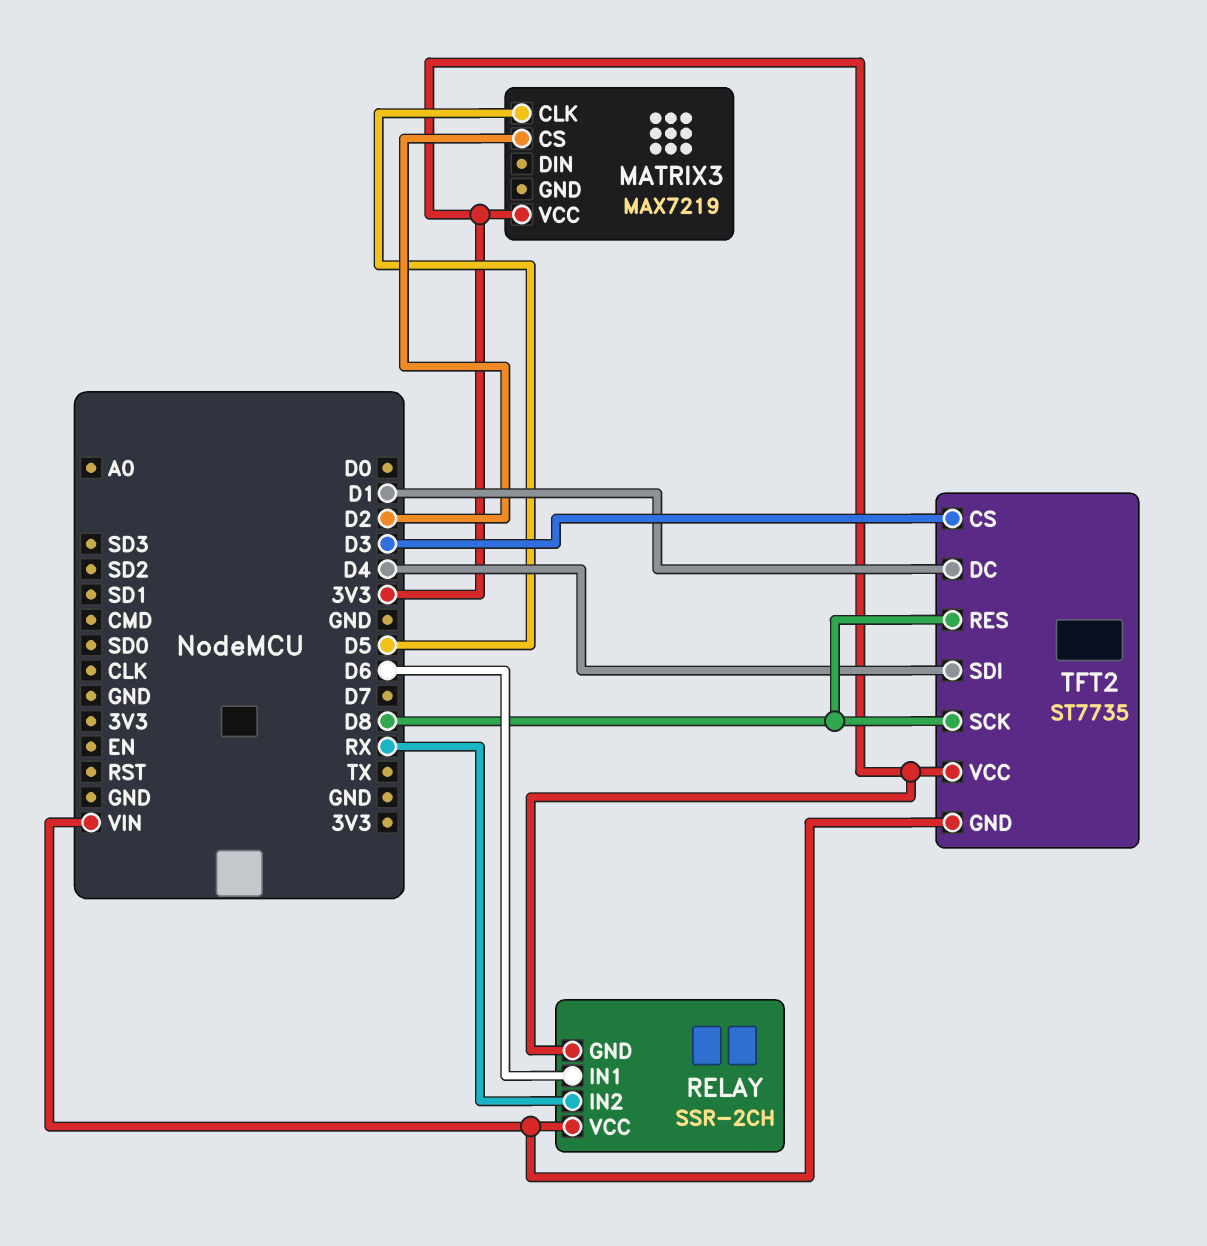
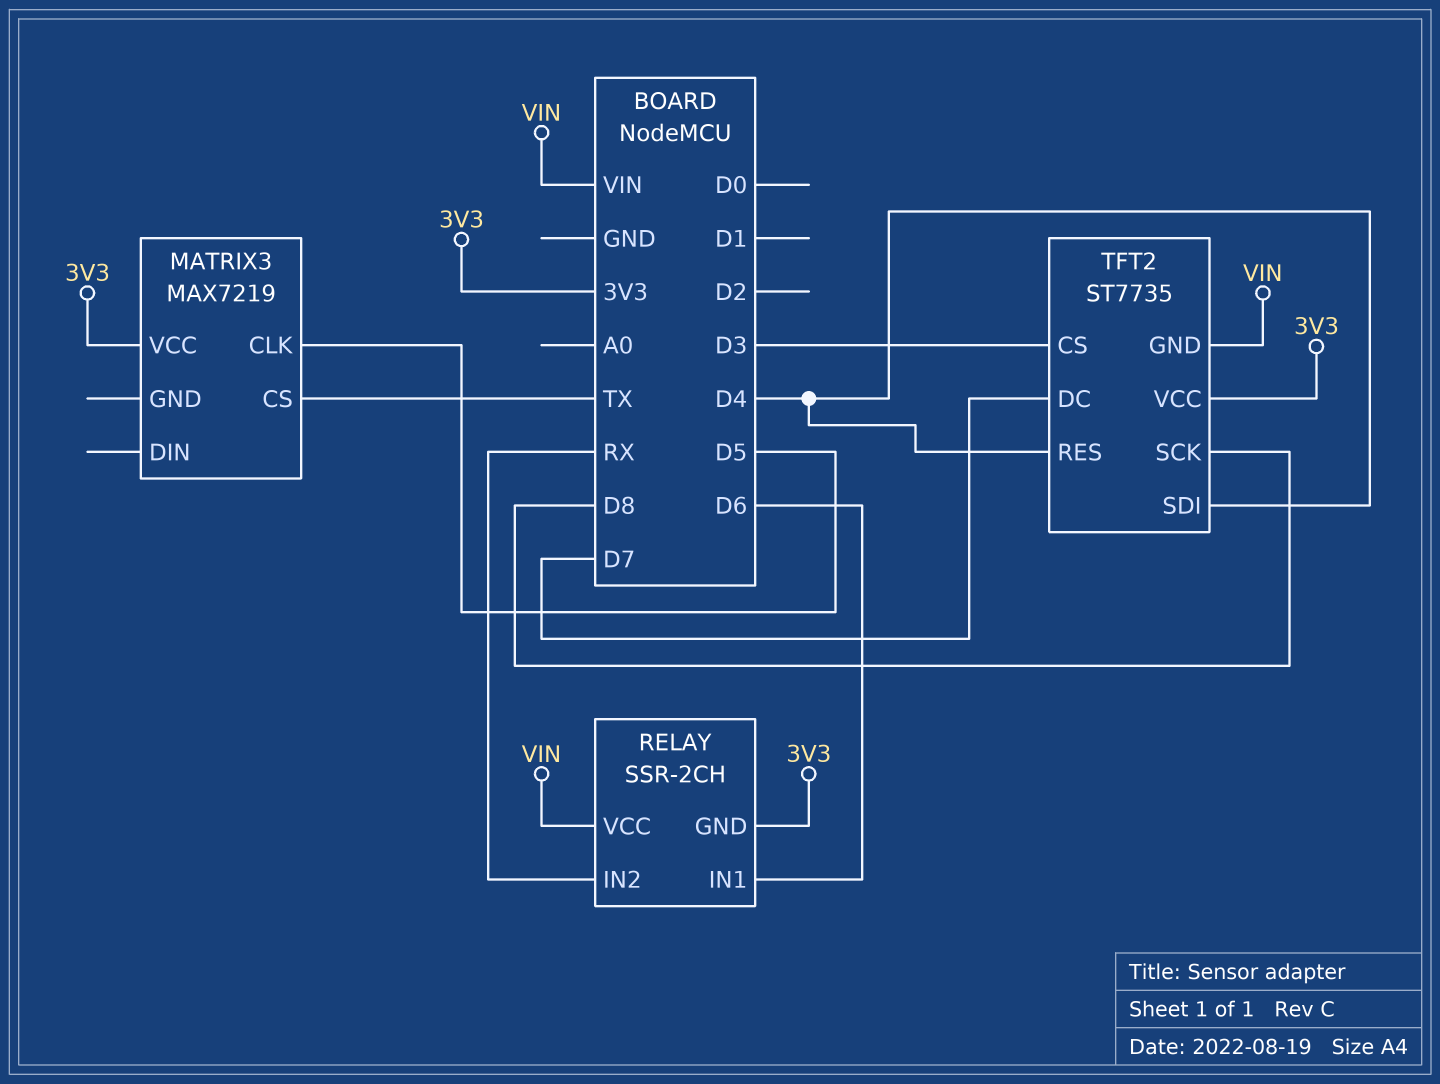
MATRIX3 pin CS: D2 -> TX
TFT2 pin DC: D1 -> D7
TFT2 pin RES: D8 -> D4

